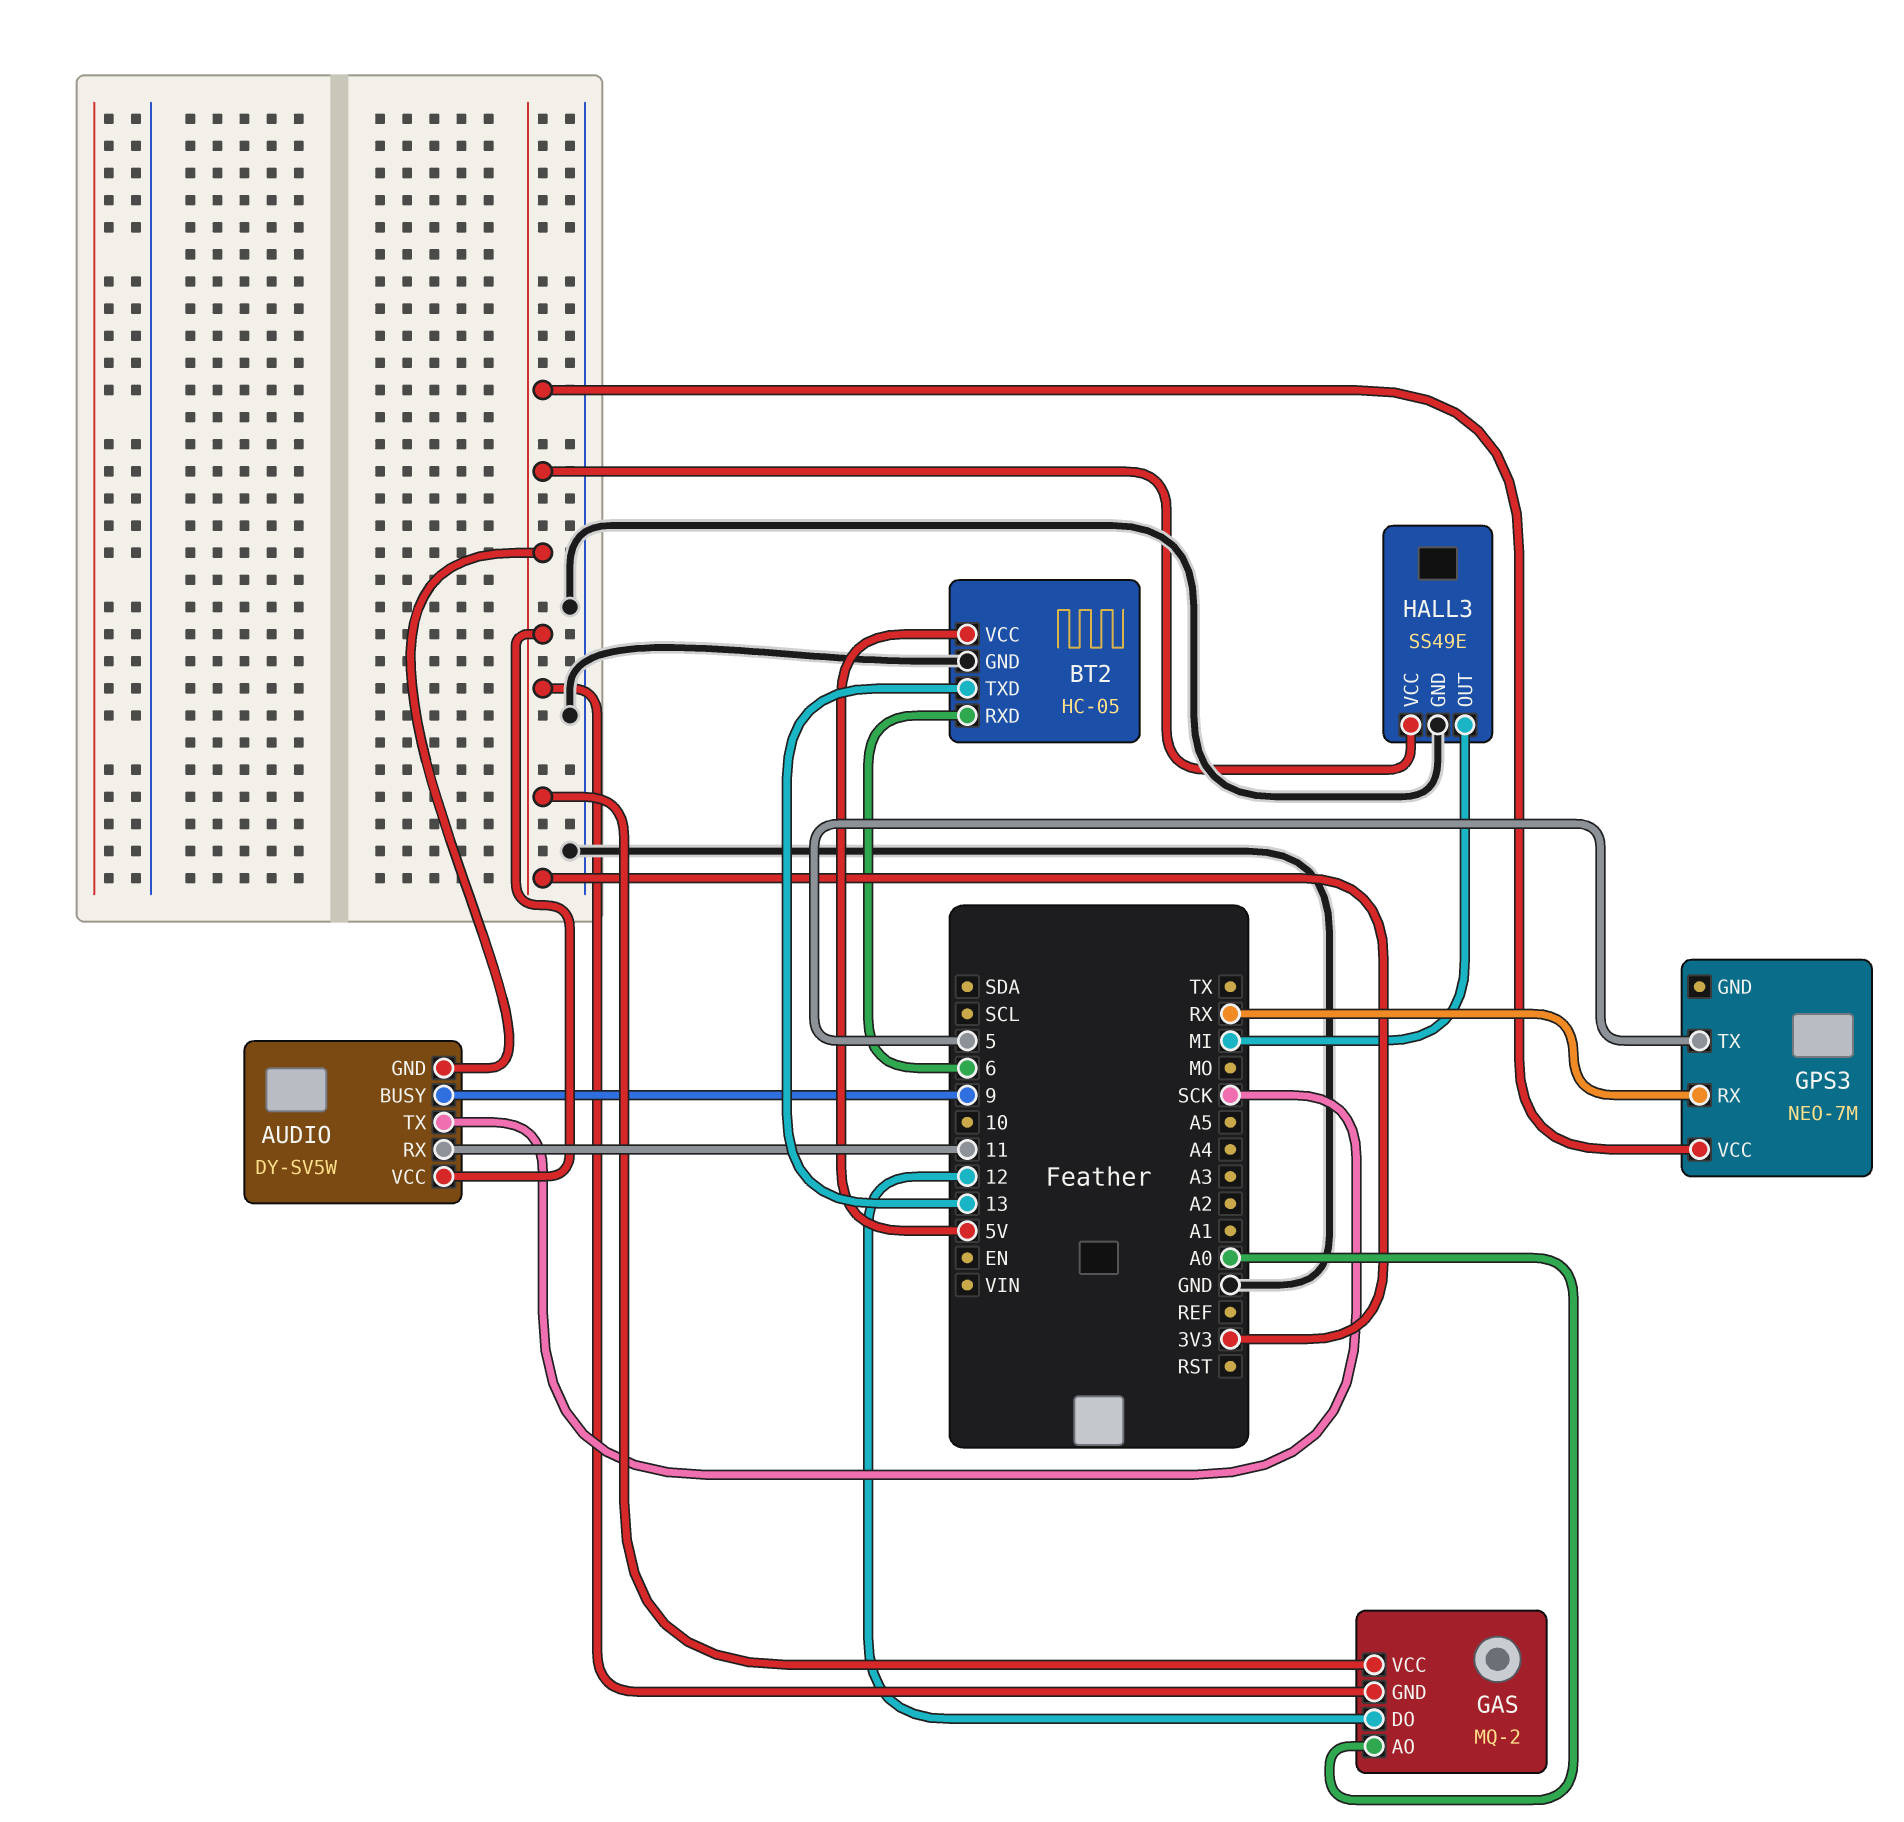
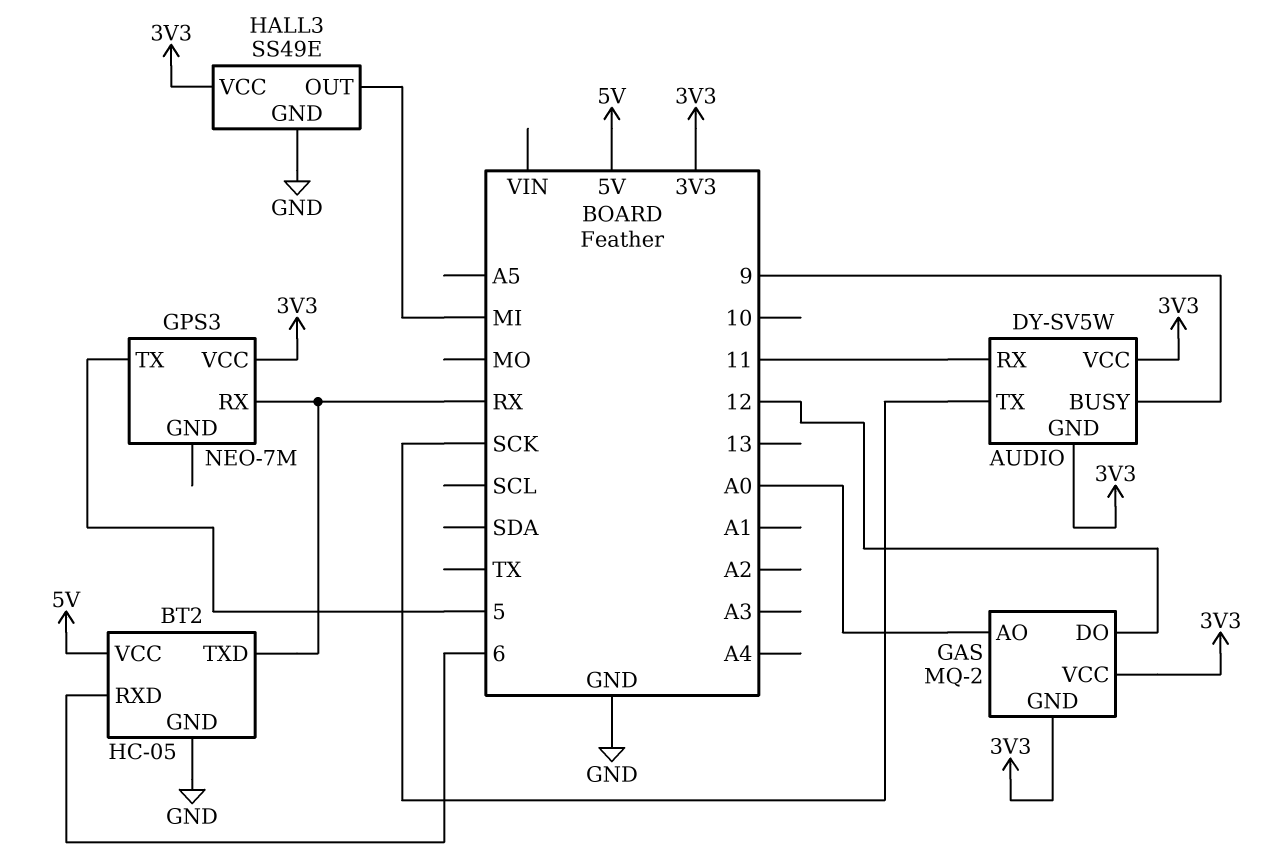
BT2 pin TXD: 13 -> RX

